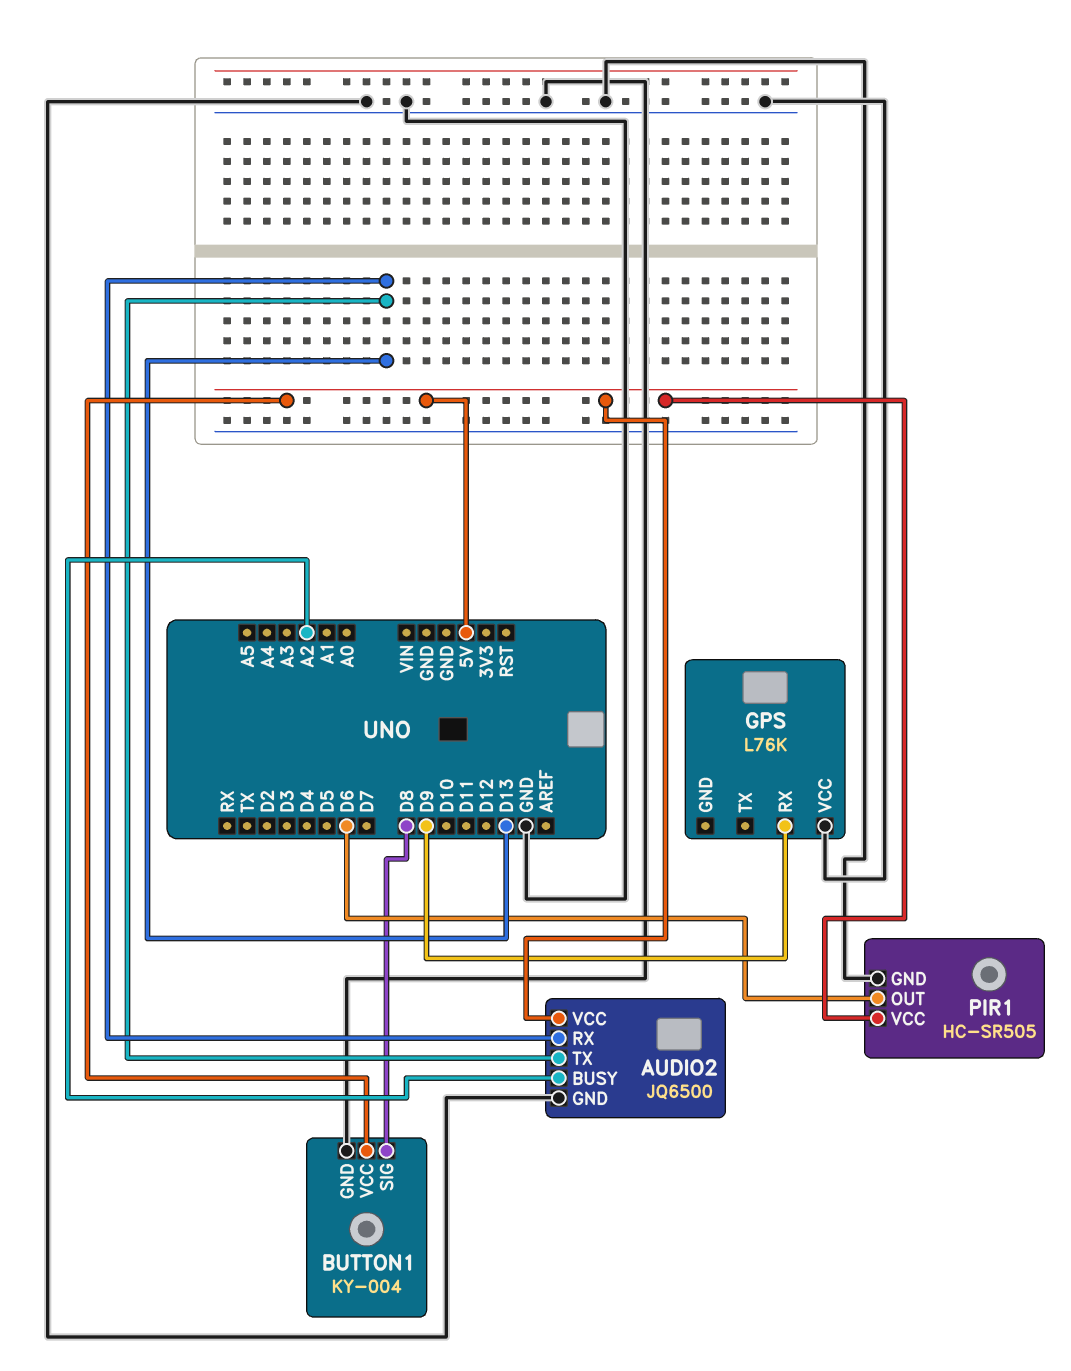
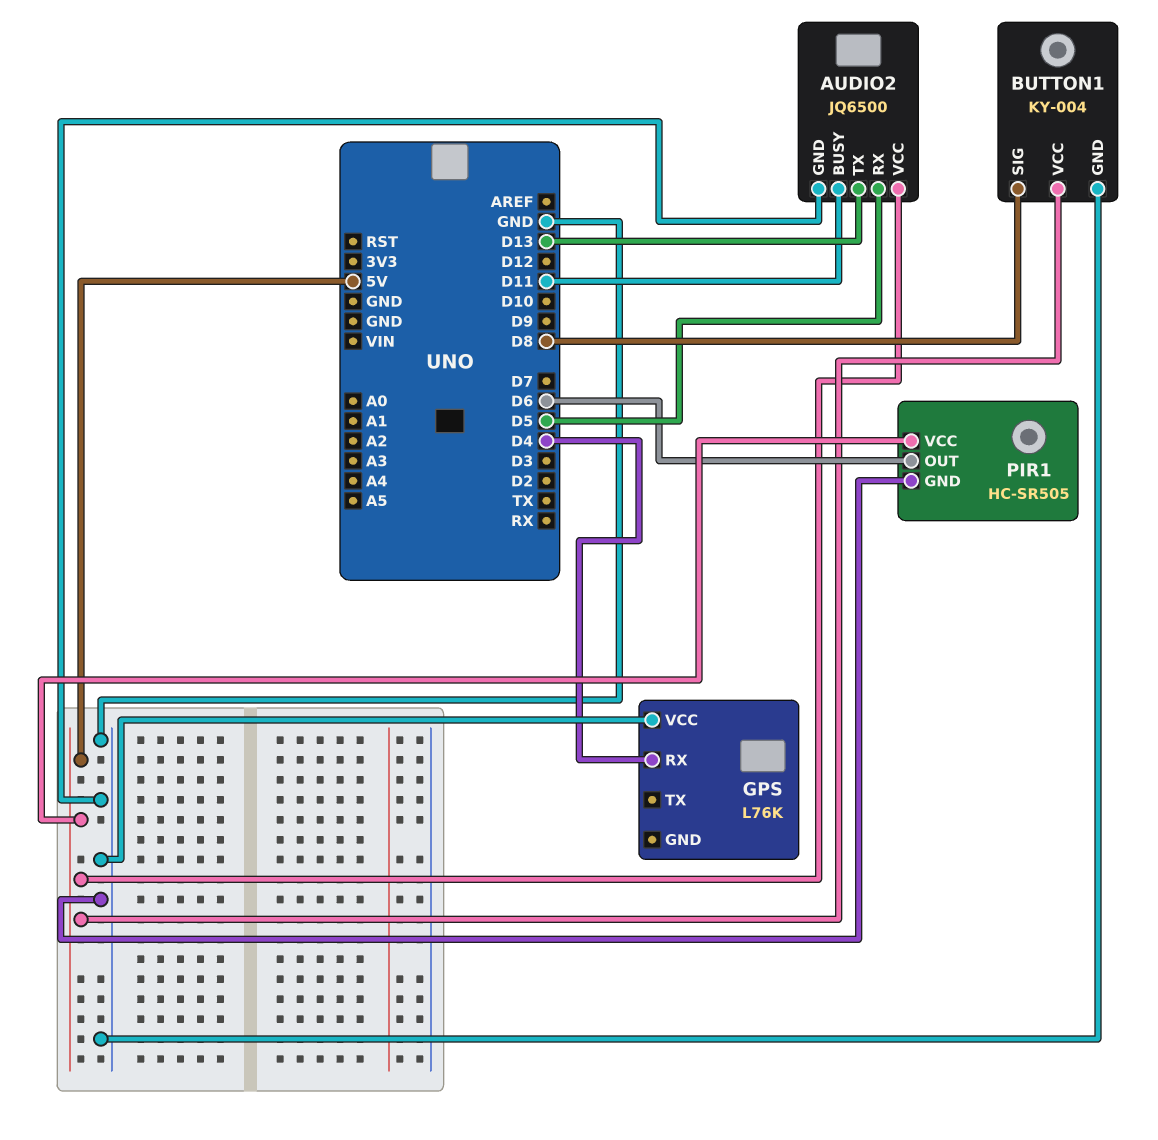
AUDIO2 pin BUSY: A2 -> D11
AUDIO2 pin RX: D13 -> D5
GPS pin RX: D9 -> D4

